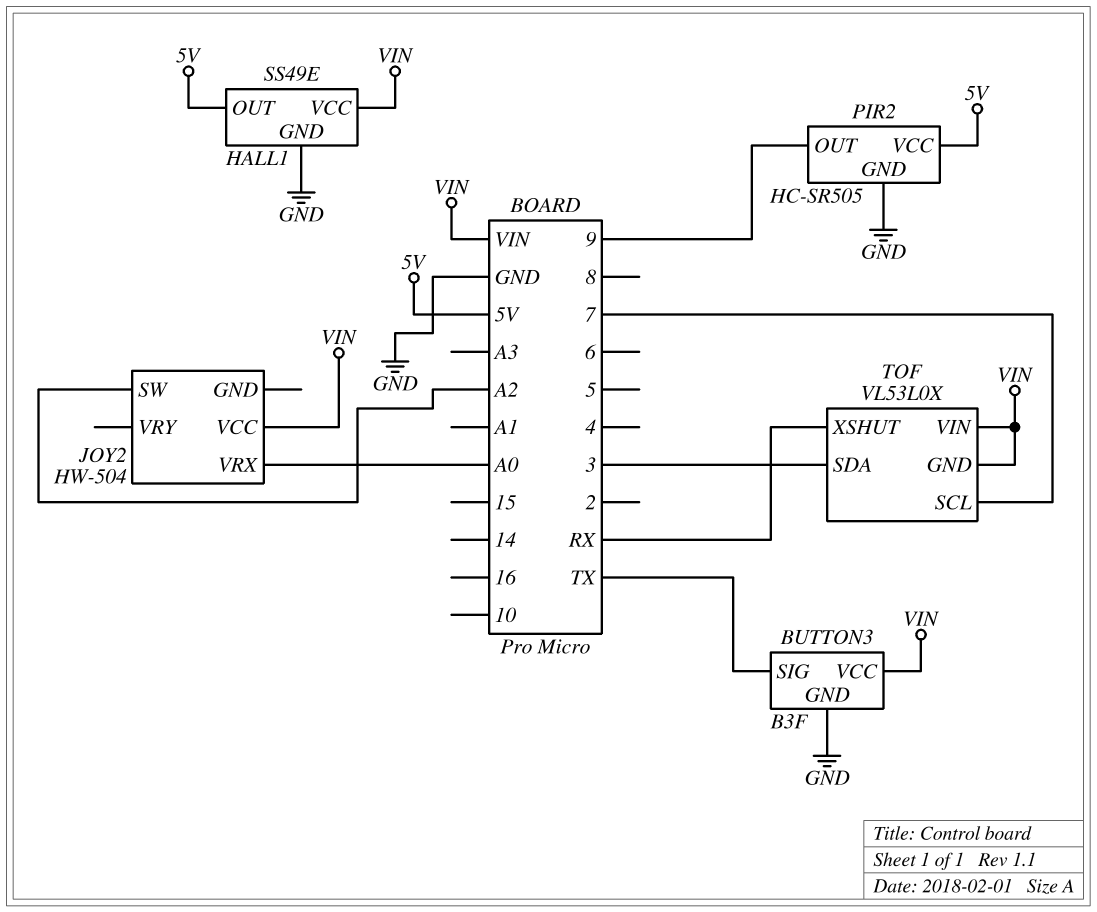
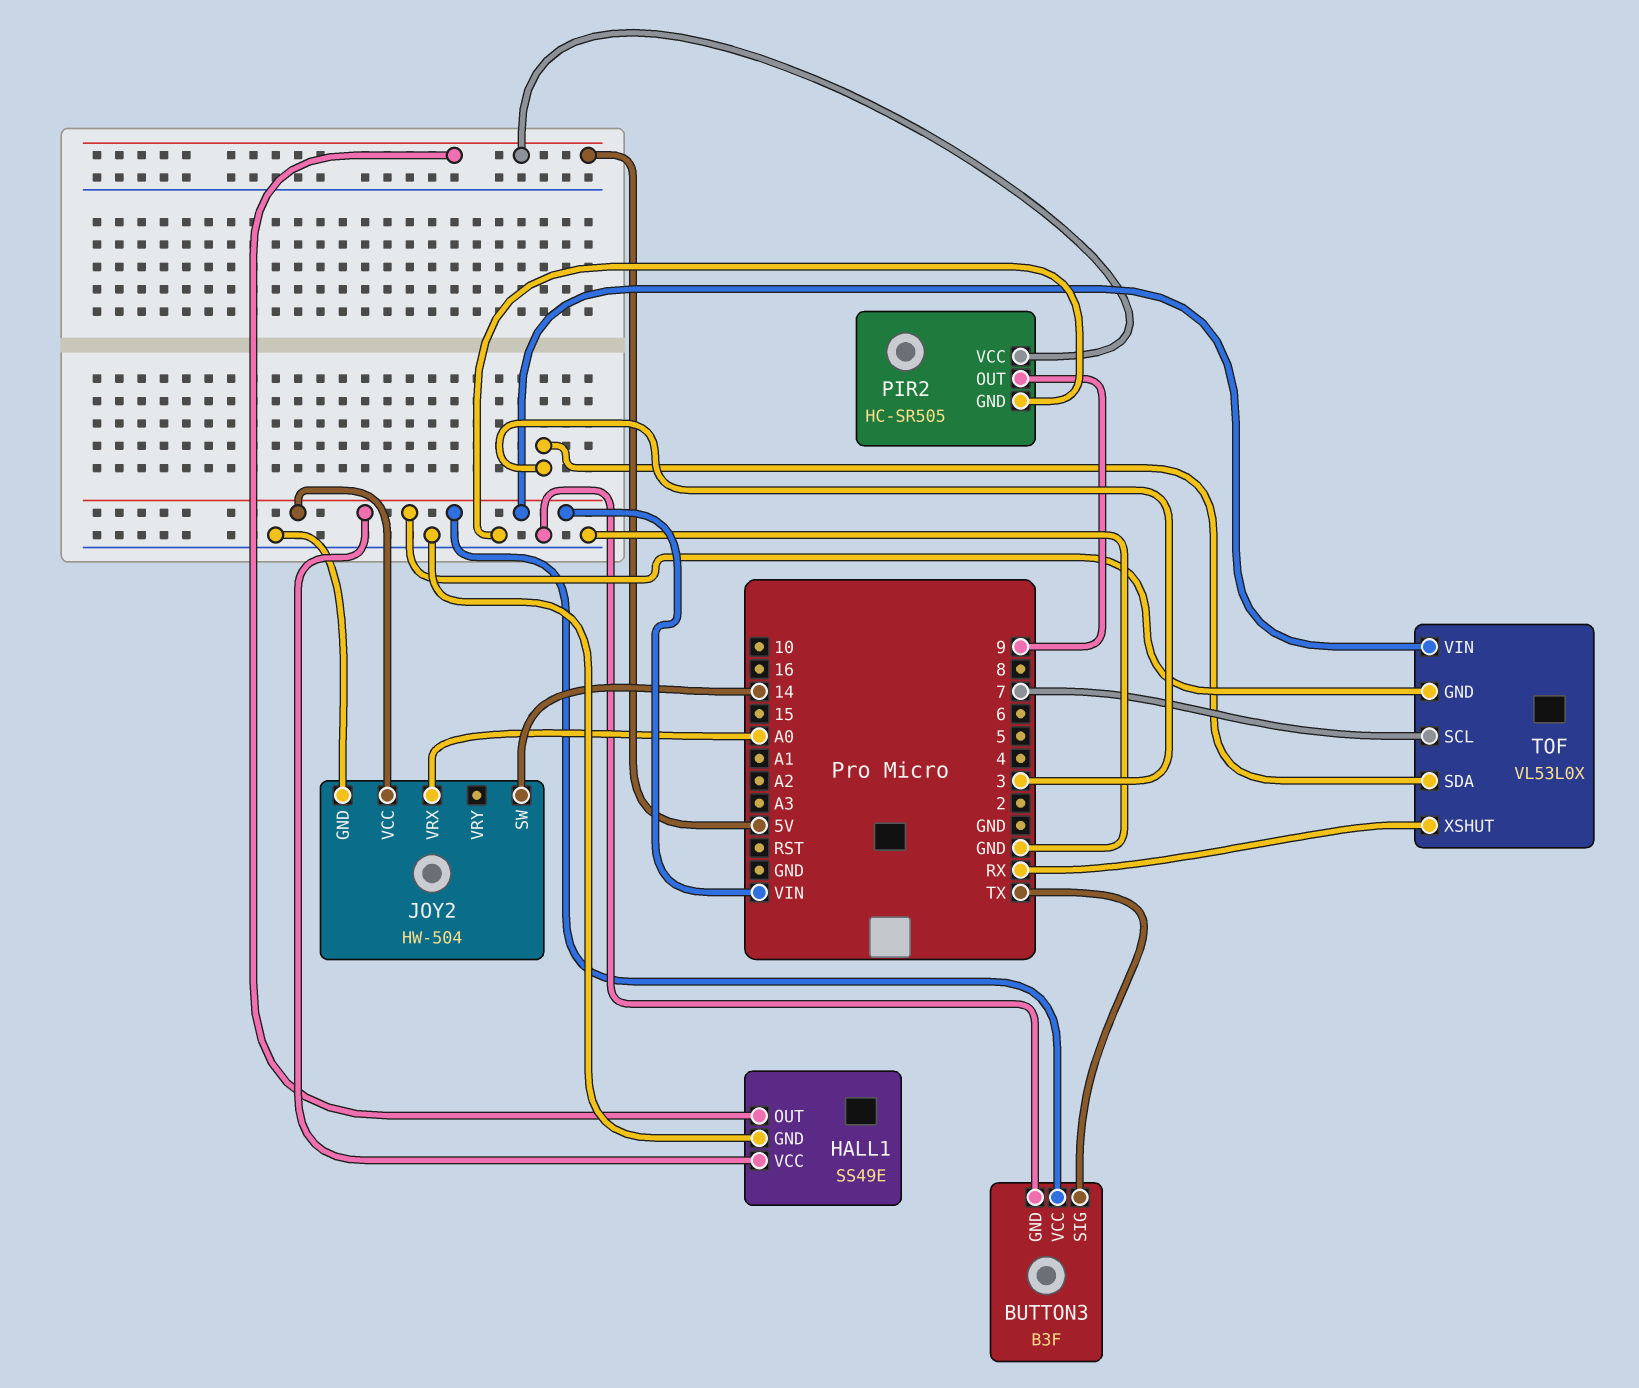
JOY2 pin GND: none -> GND
JOY2 pin SW: A2 -> 14

